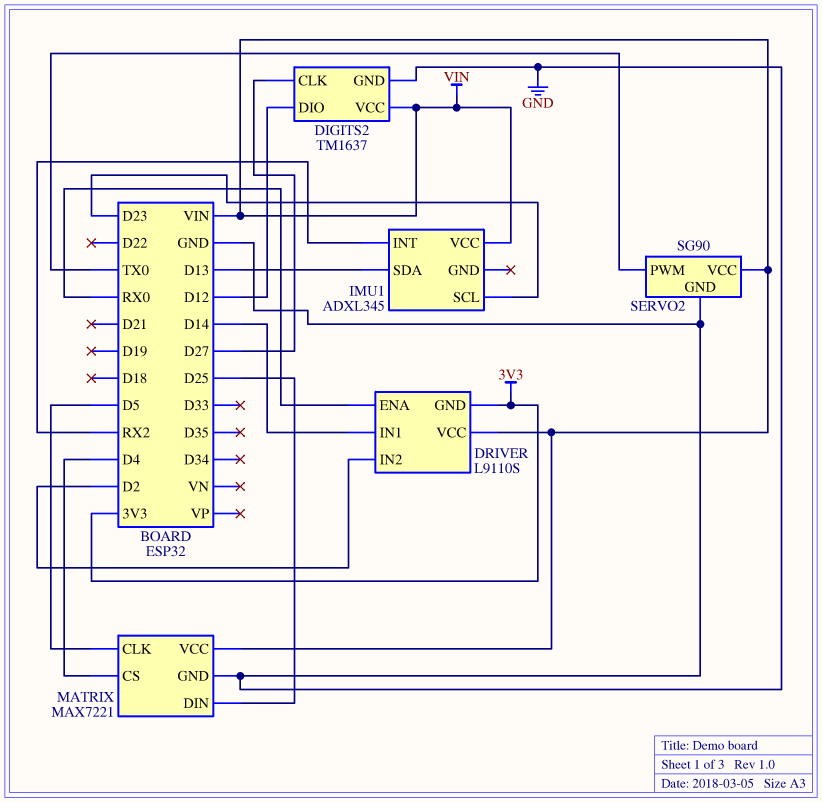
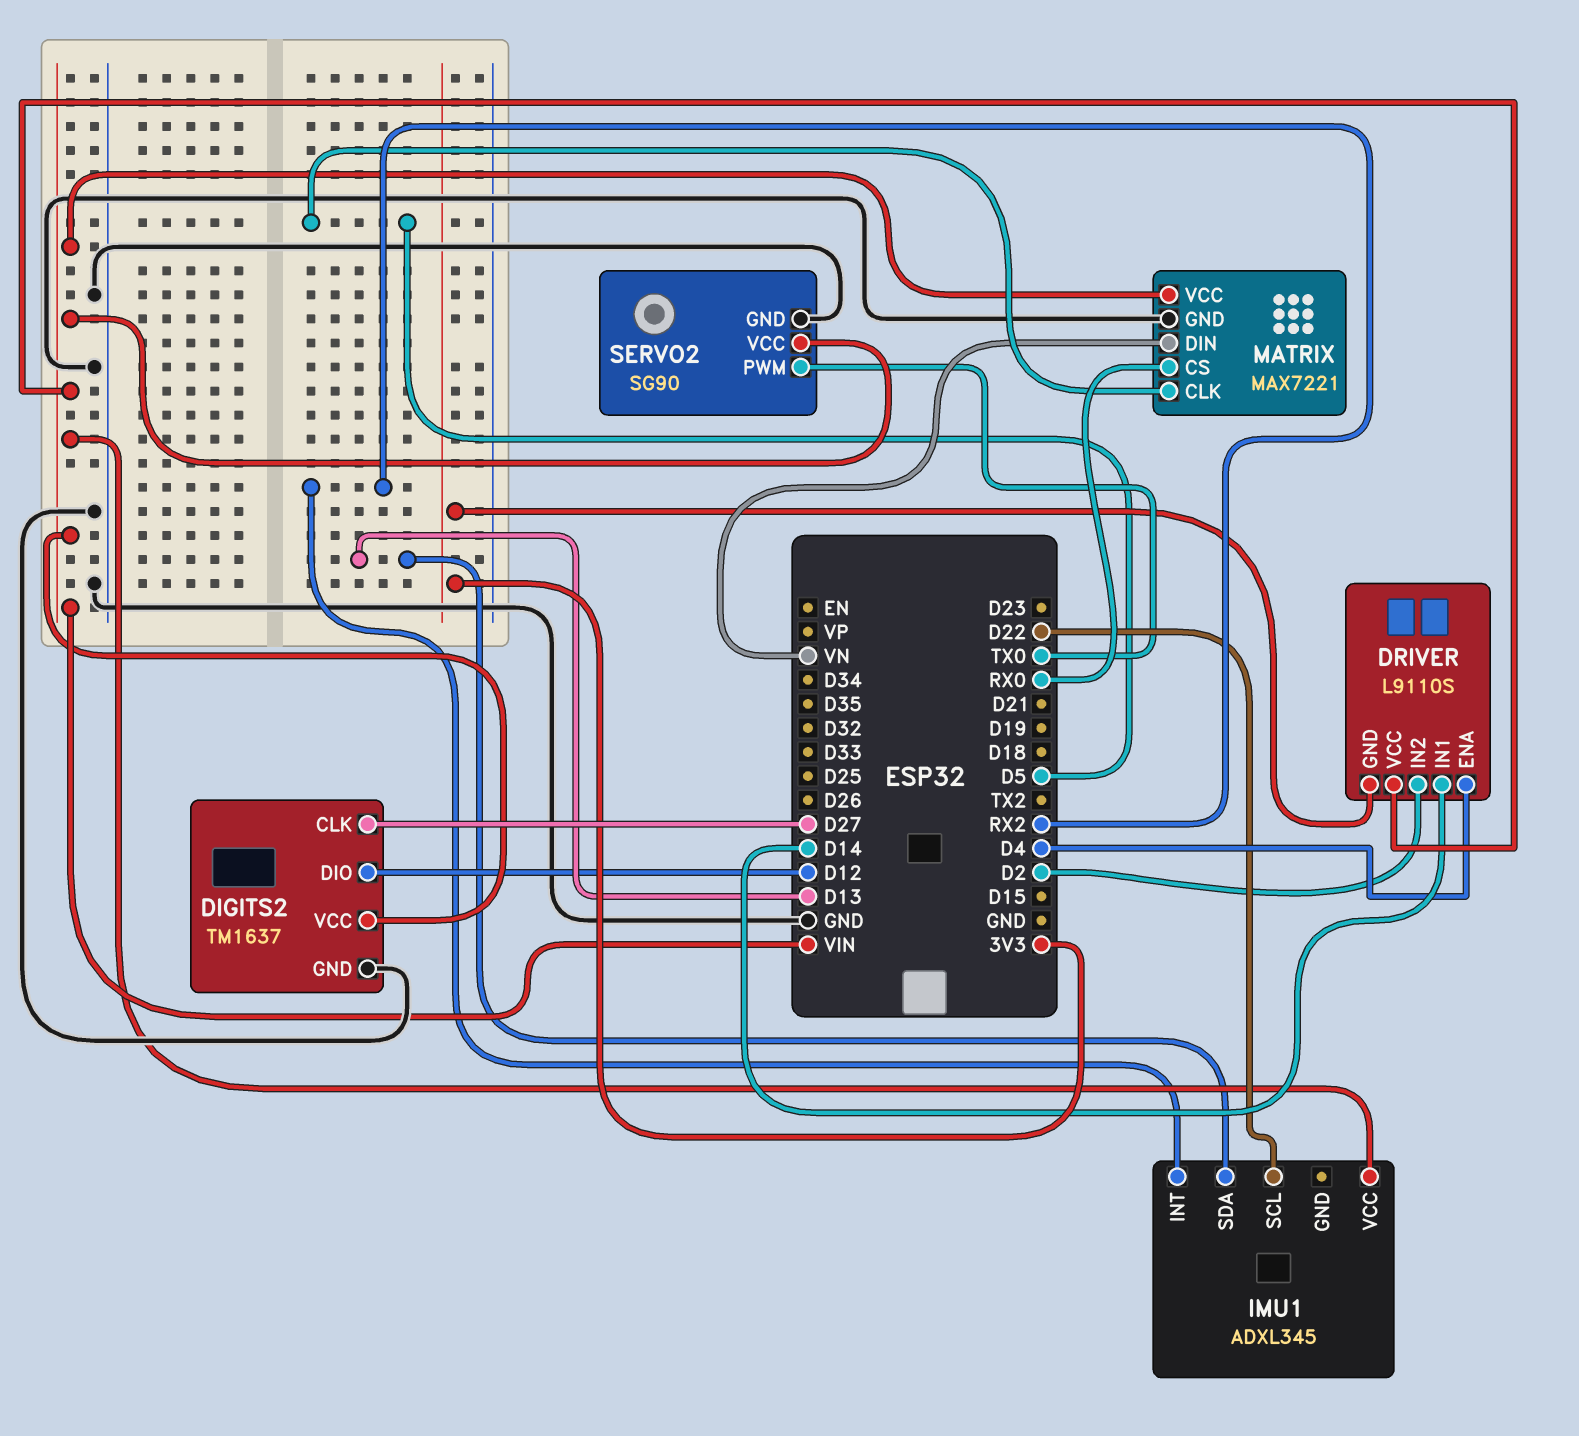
DRIVER pin ENA: RX0 -> D4
IMU1 pin SCL: D23 -> D22
MATRIX pin CS: D4 -> RX0
MATRIX pin DIN: D25 -> VN

